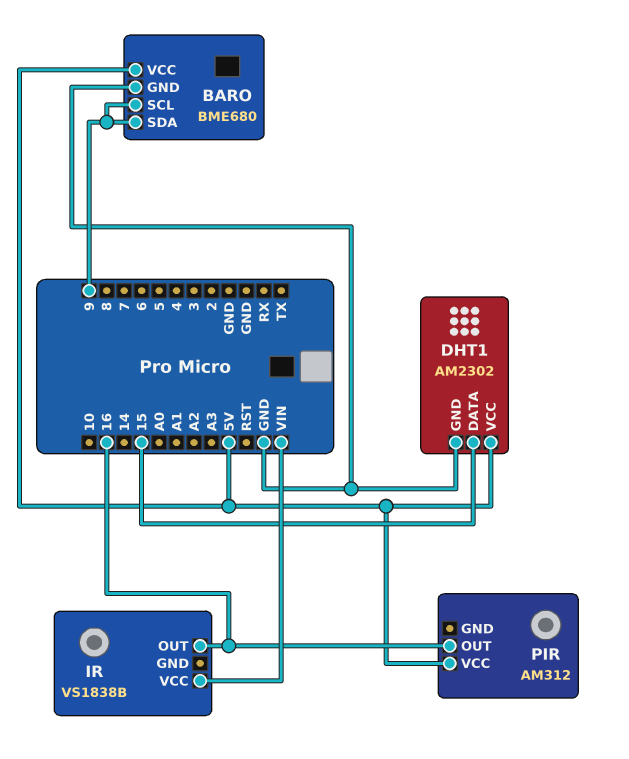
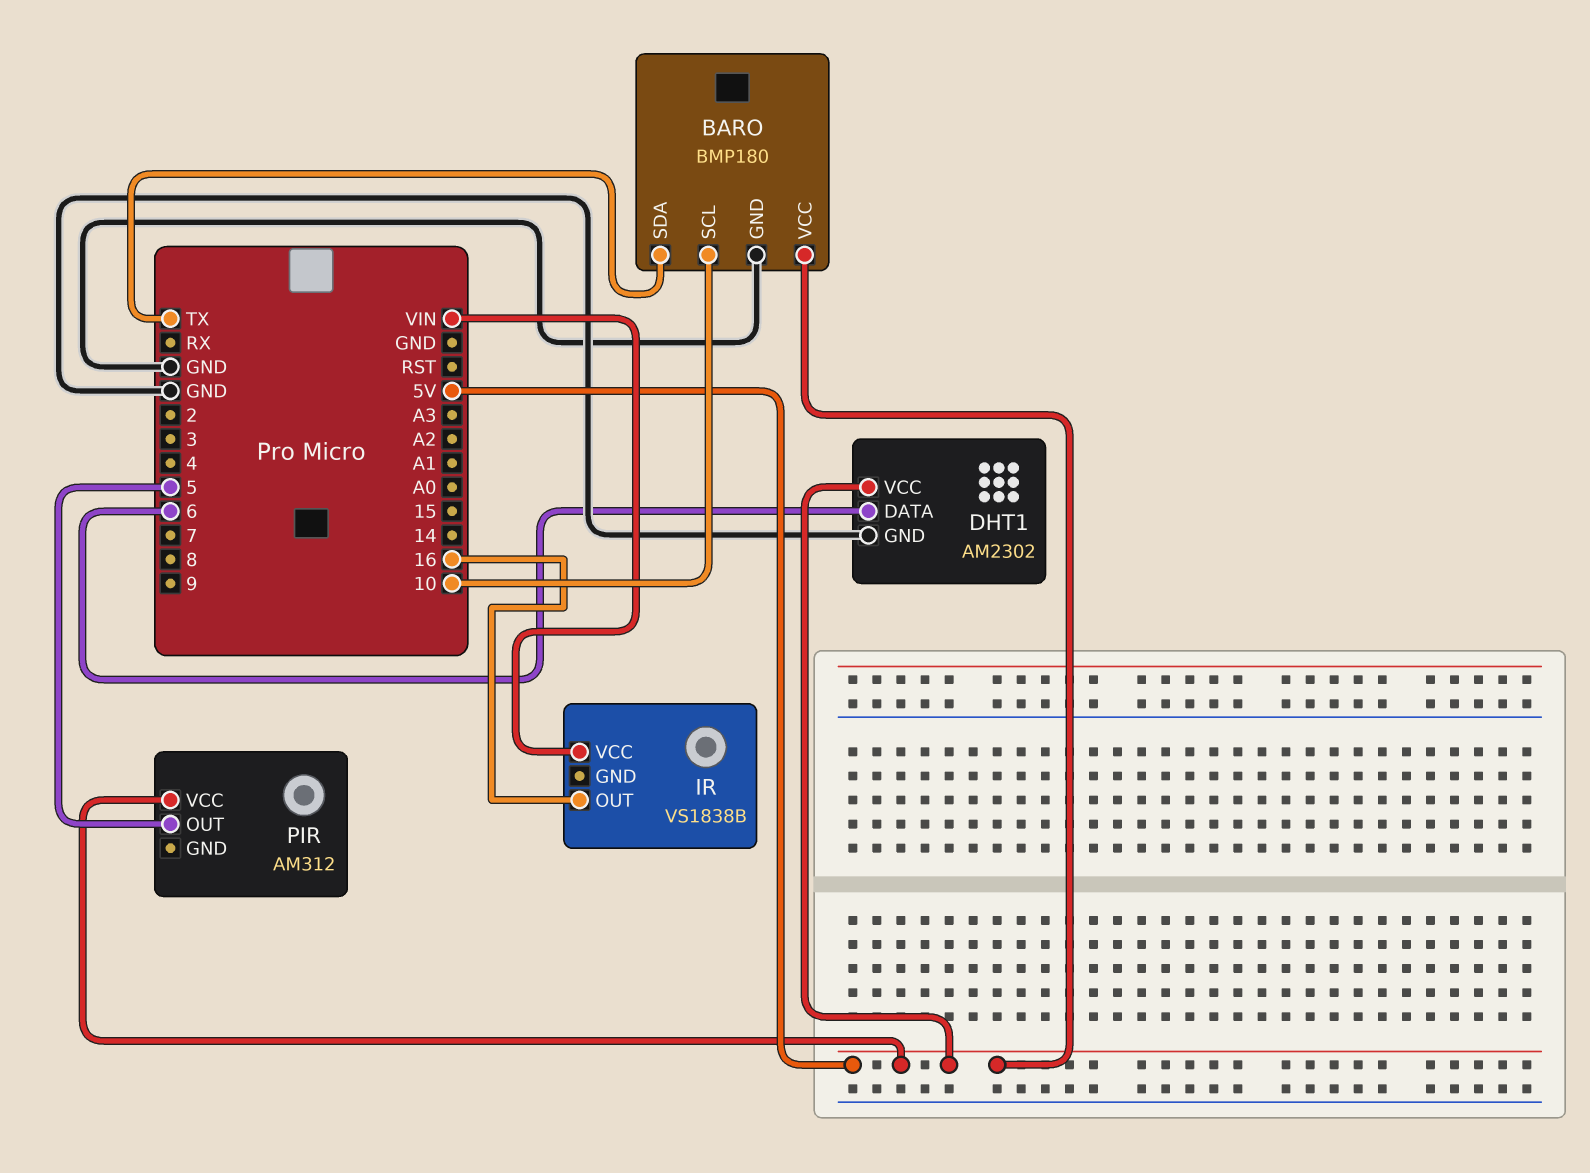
BARO: BME680 -> BMP180
BARO pin SCL: 9 -> 10
BARO pin SDA: 9 -> TX
DHT1 pin DATA: 15 -> 6
PIR pin OUT: 16 -> 5

